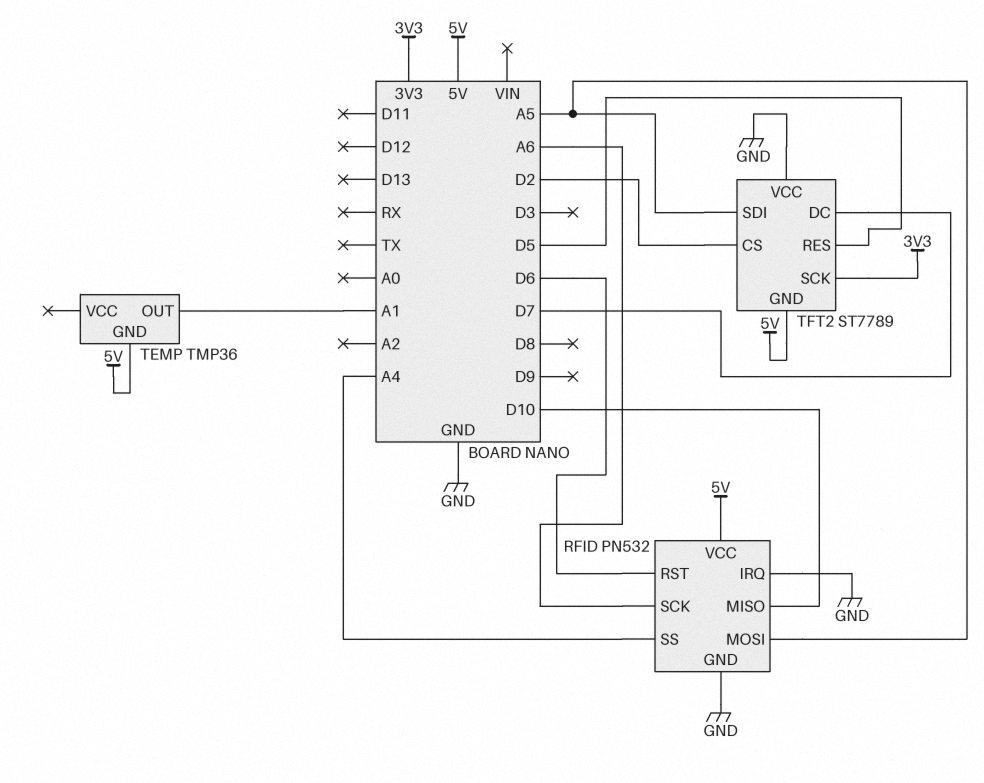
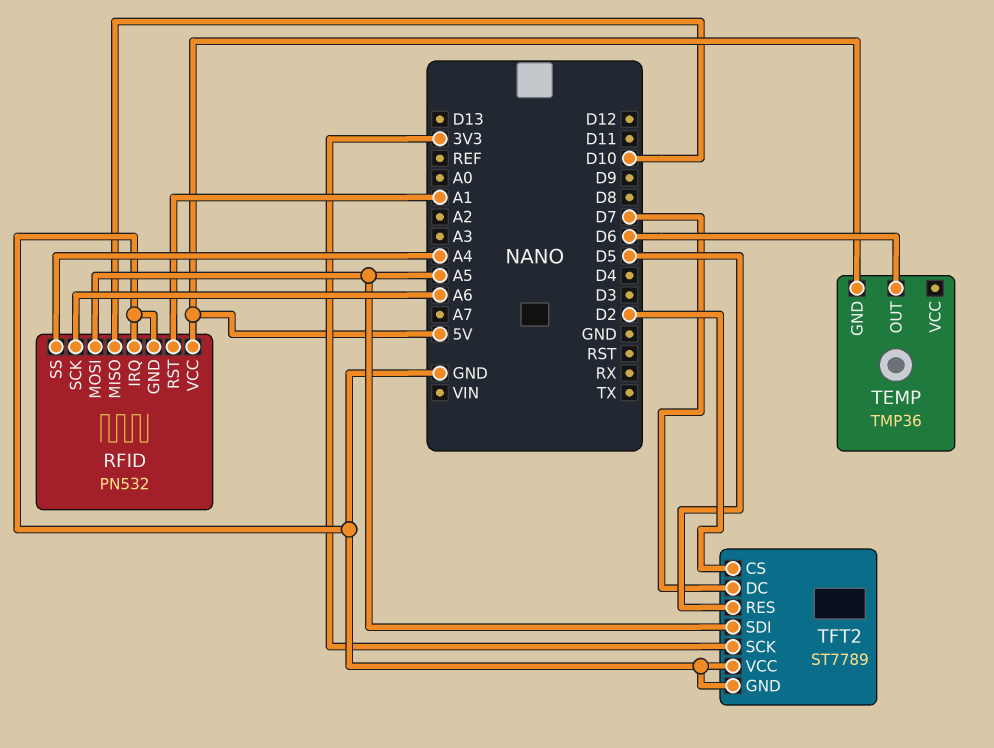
RFID pin RST: D6 -> A1
TEMP pin OUT: A1 -> D6
TFT2 pin GND: 5V -> GND

